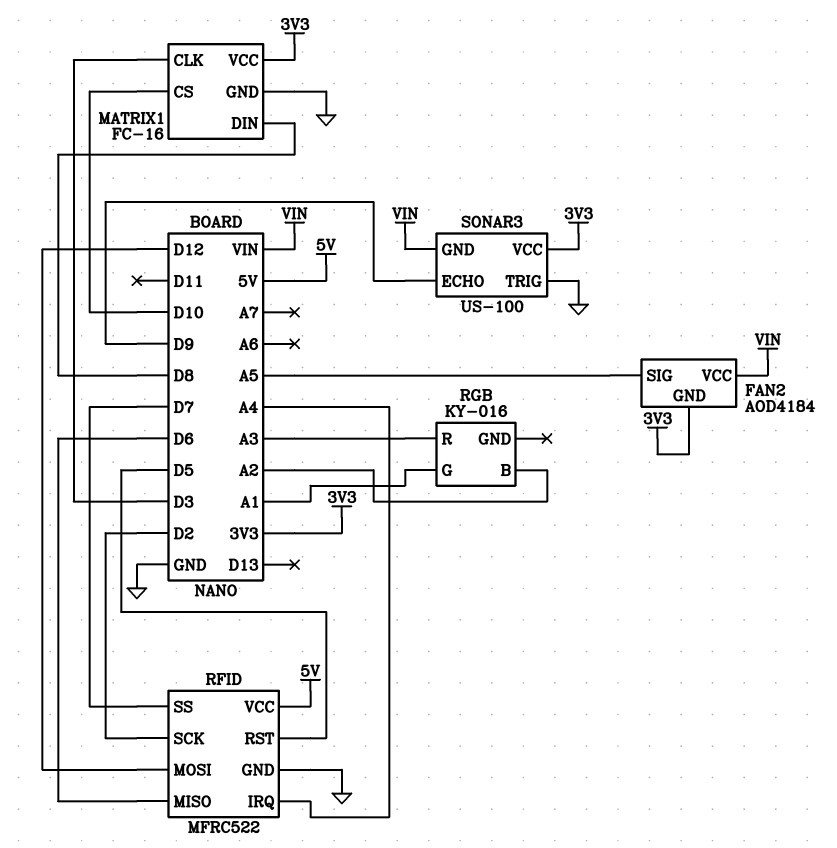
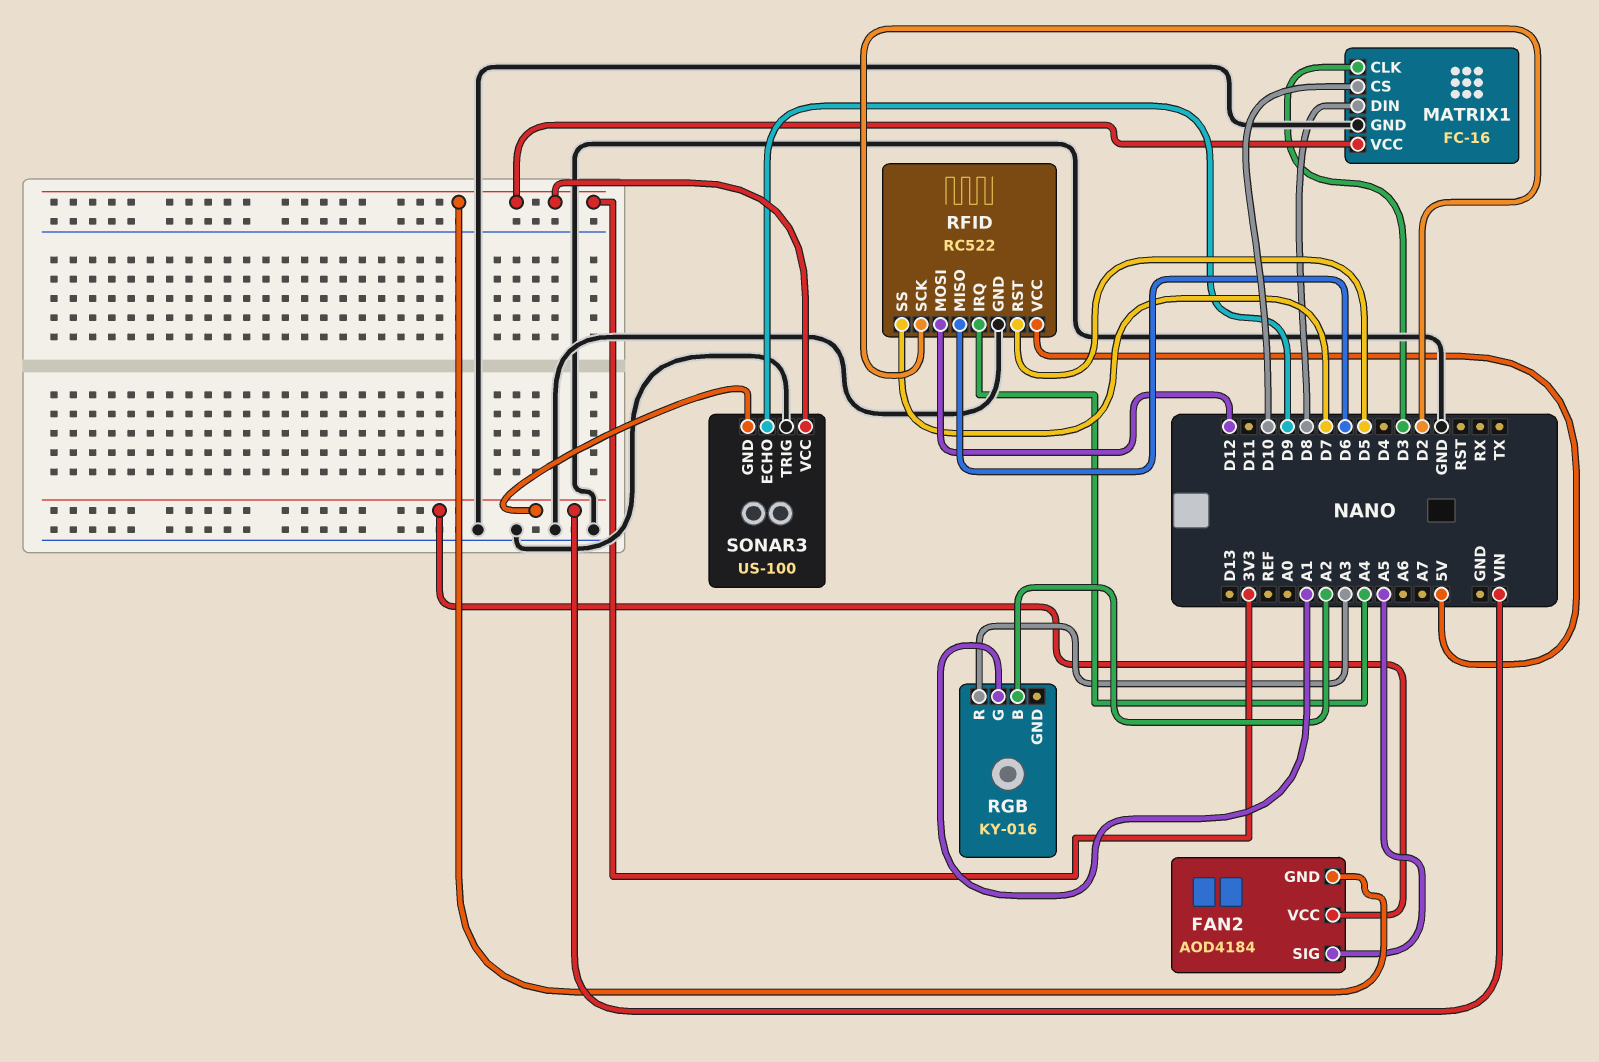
RFID: MFRC522 -> RC522

